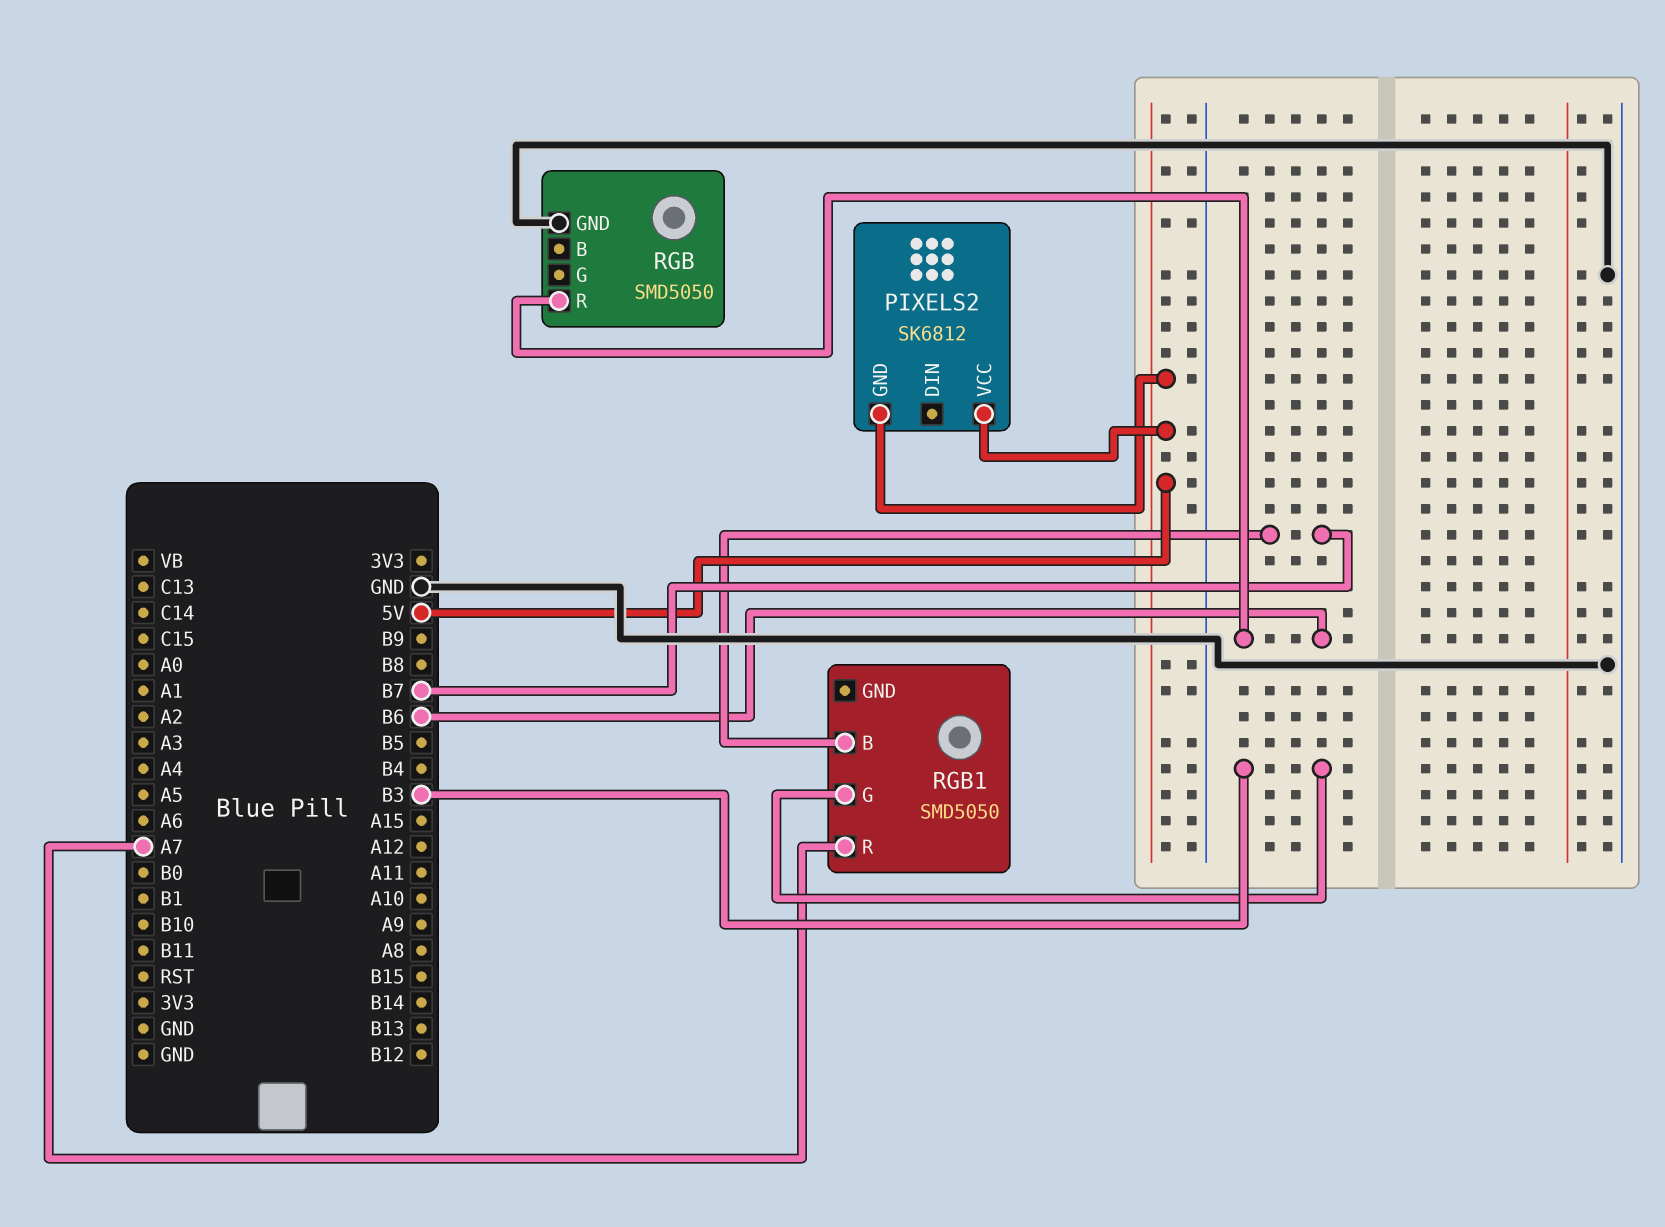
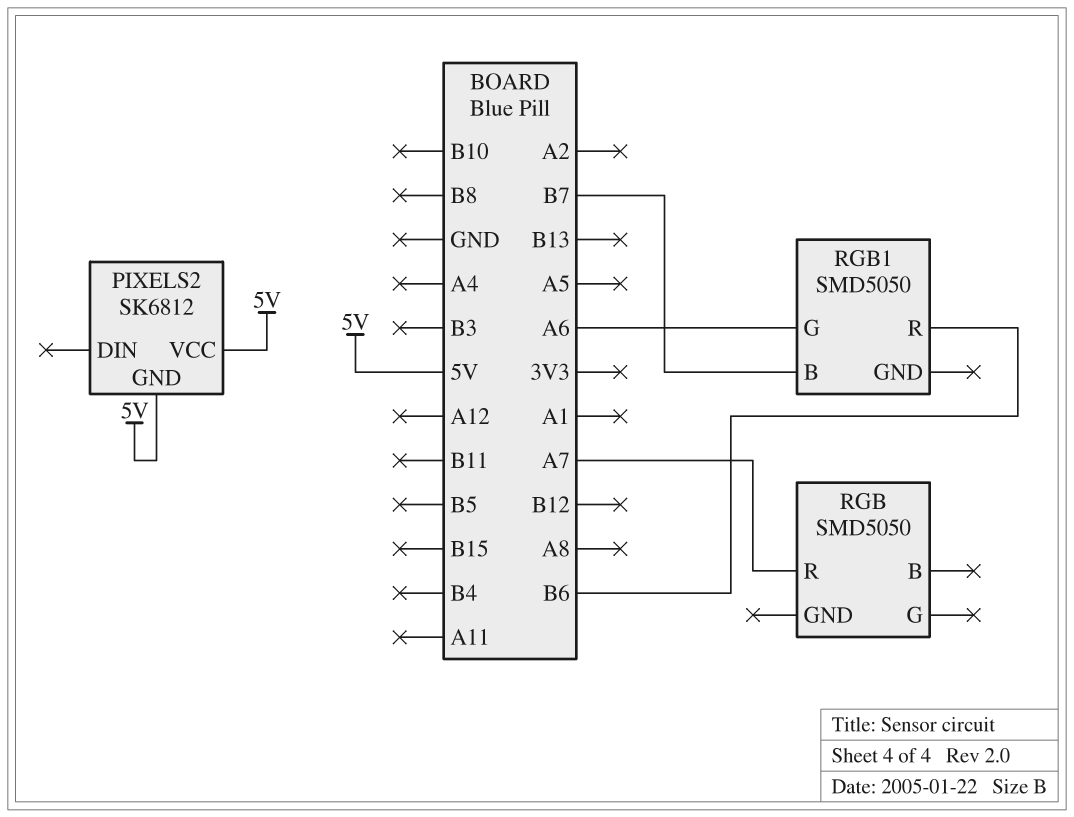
RGB pin GND: GND -> none
RGB pin R: B6 -> A7
RGB1 pin G: B3 -> A6
RGB1 pin R: A7 -> B6

